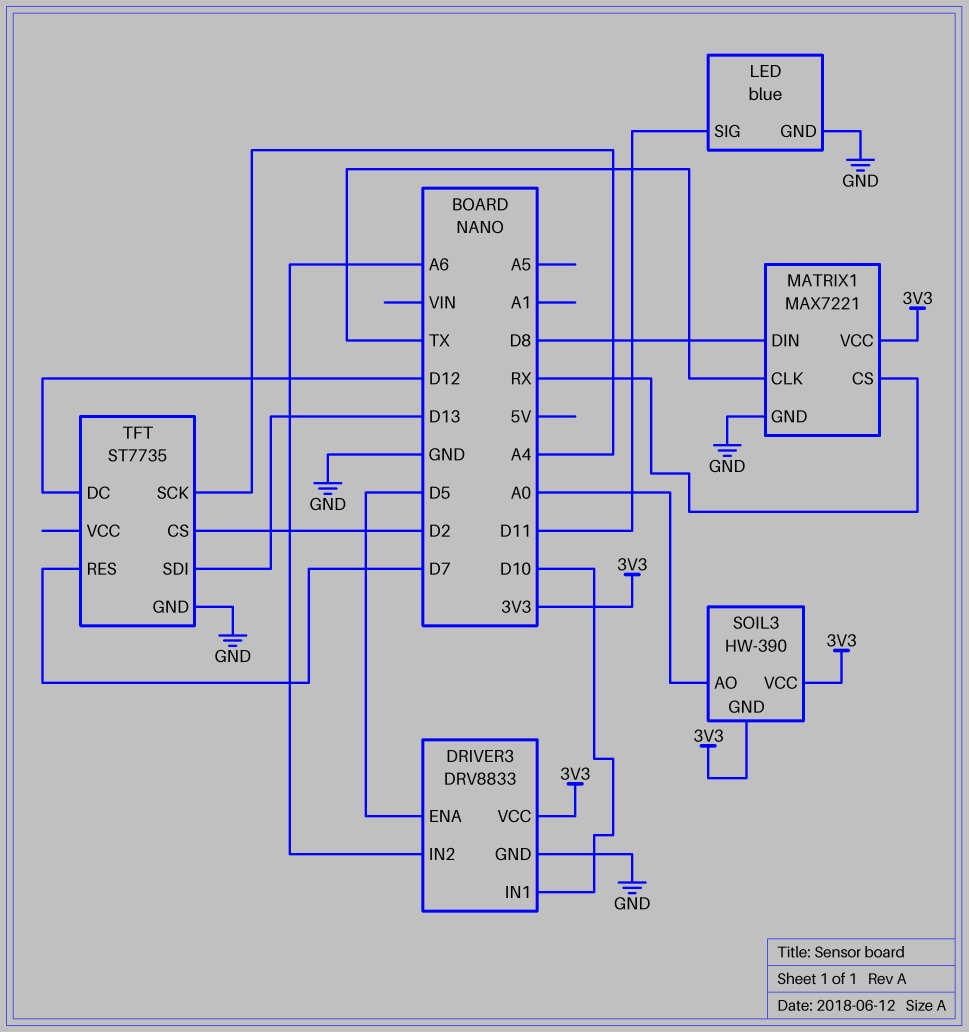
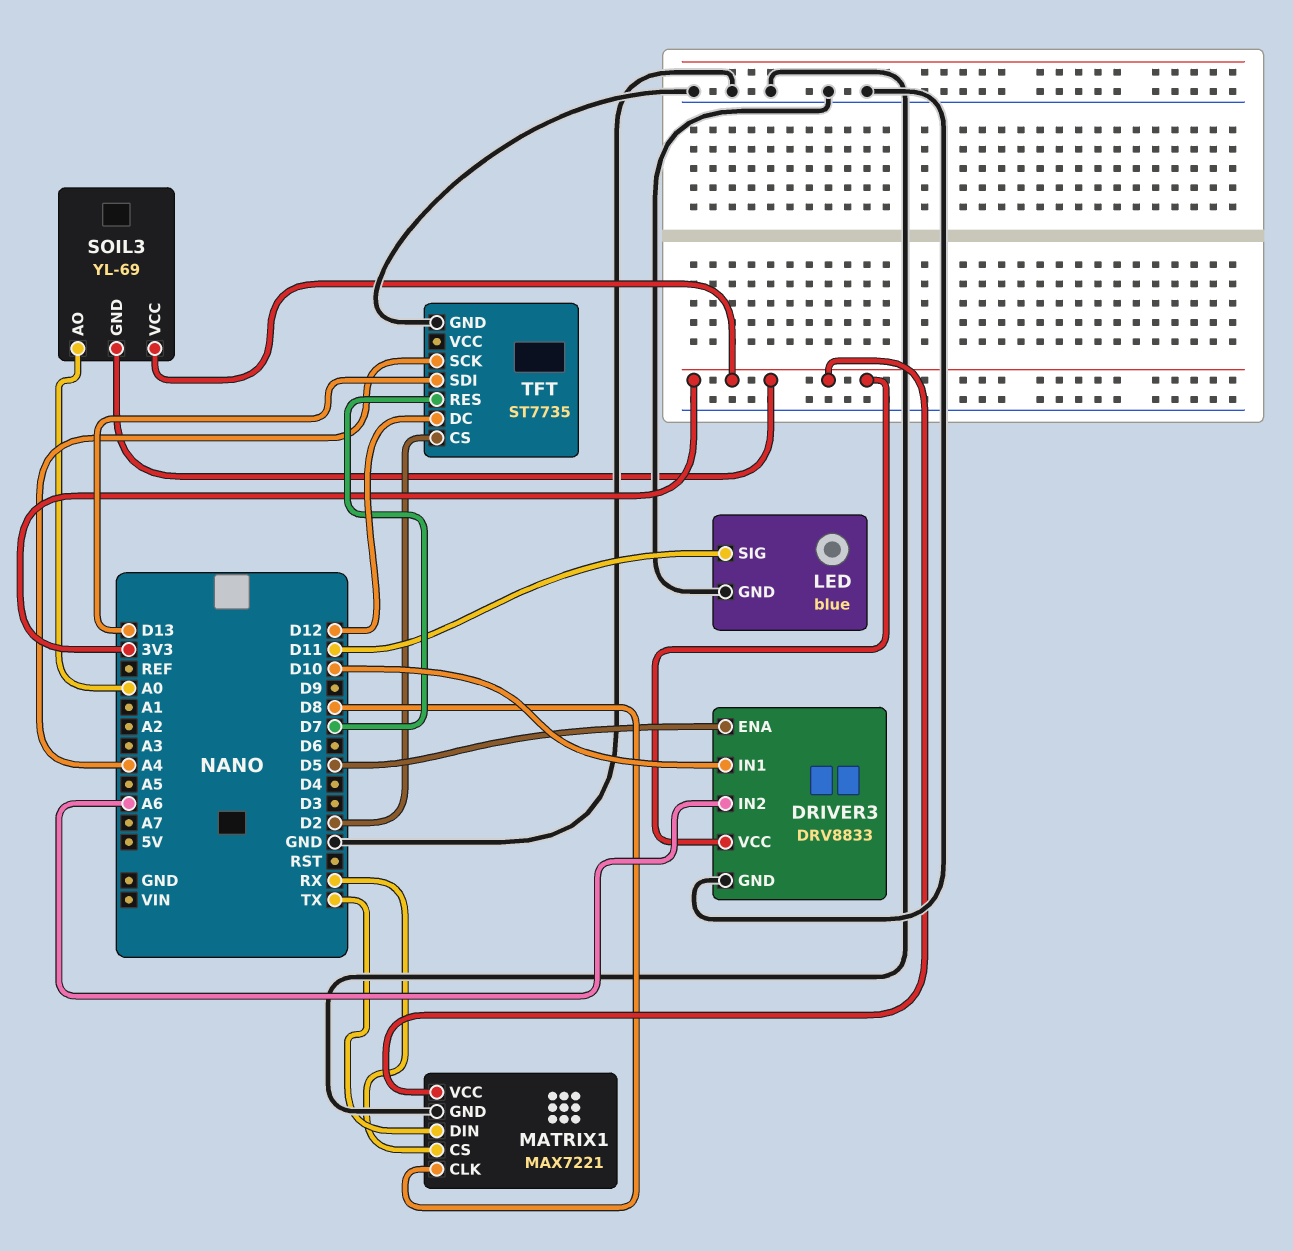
MATRIX1 pin CLK: TX -> D8
MATRIX1 pin DIN: D8 -> TX
SOIL3: HW-390 -> YL-69

